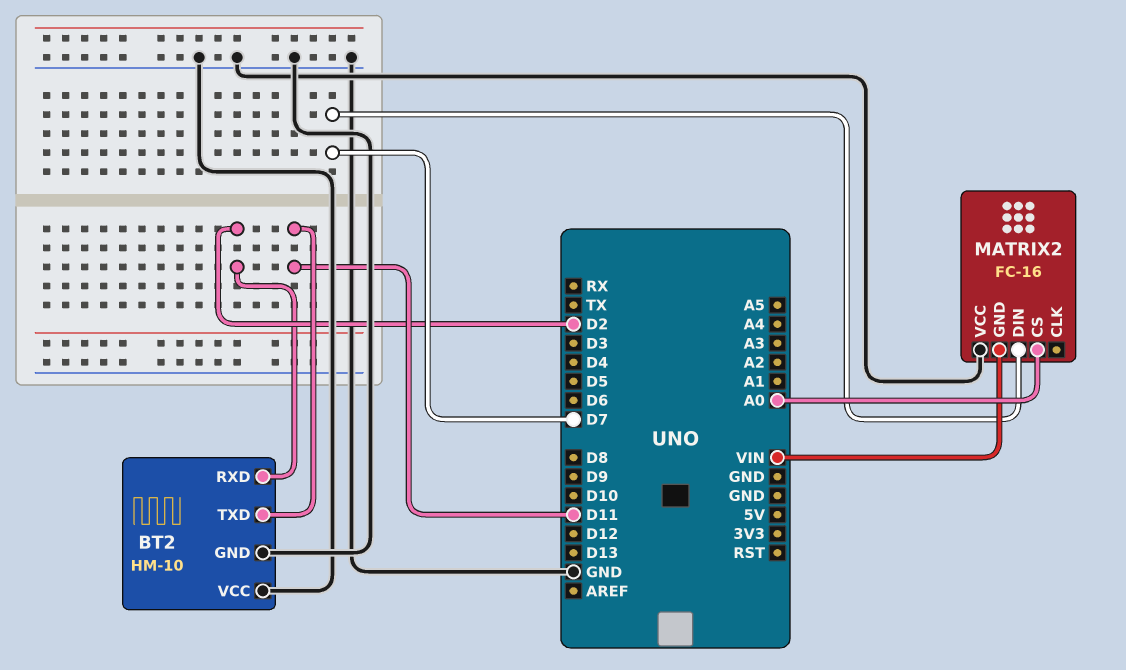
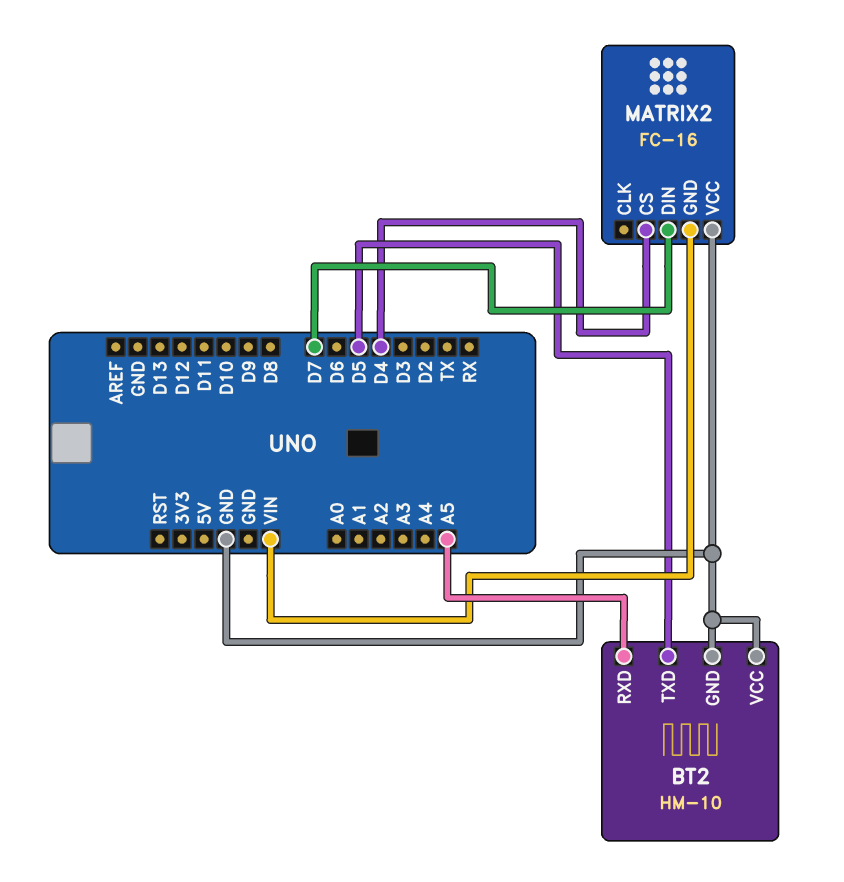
BT2 pin RXD: D2 -> A5
BT2 pin TXD: D11 -> D5
MATRIX2 pin CS: A0 -> D4

